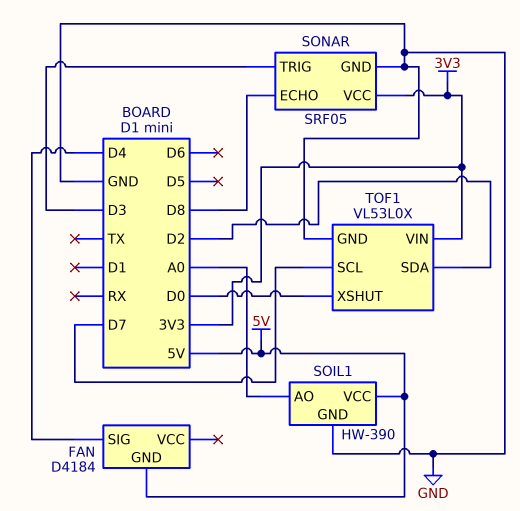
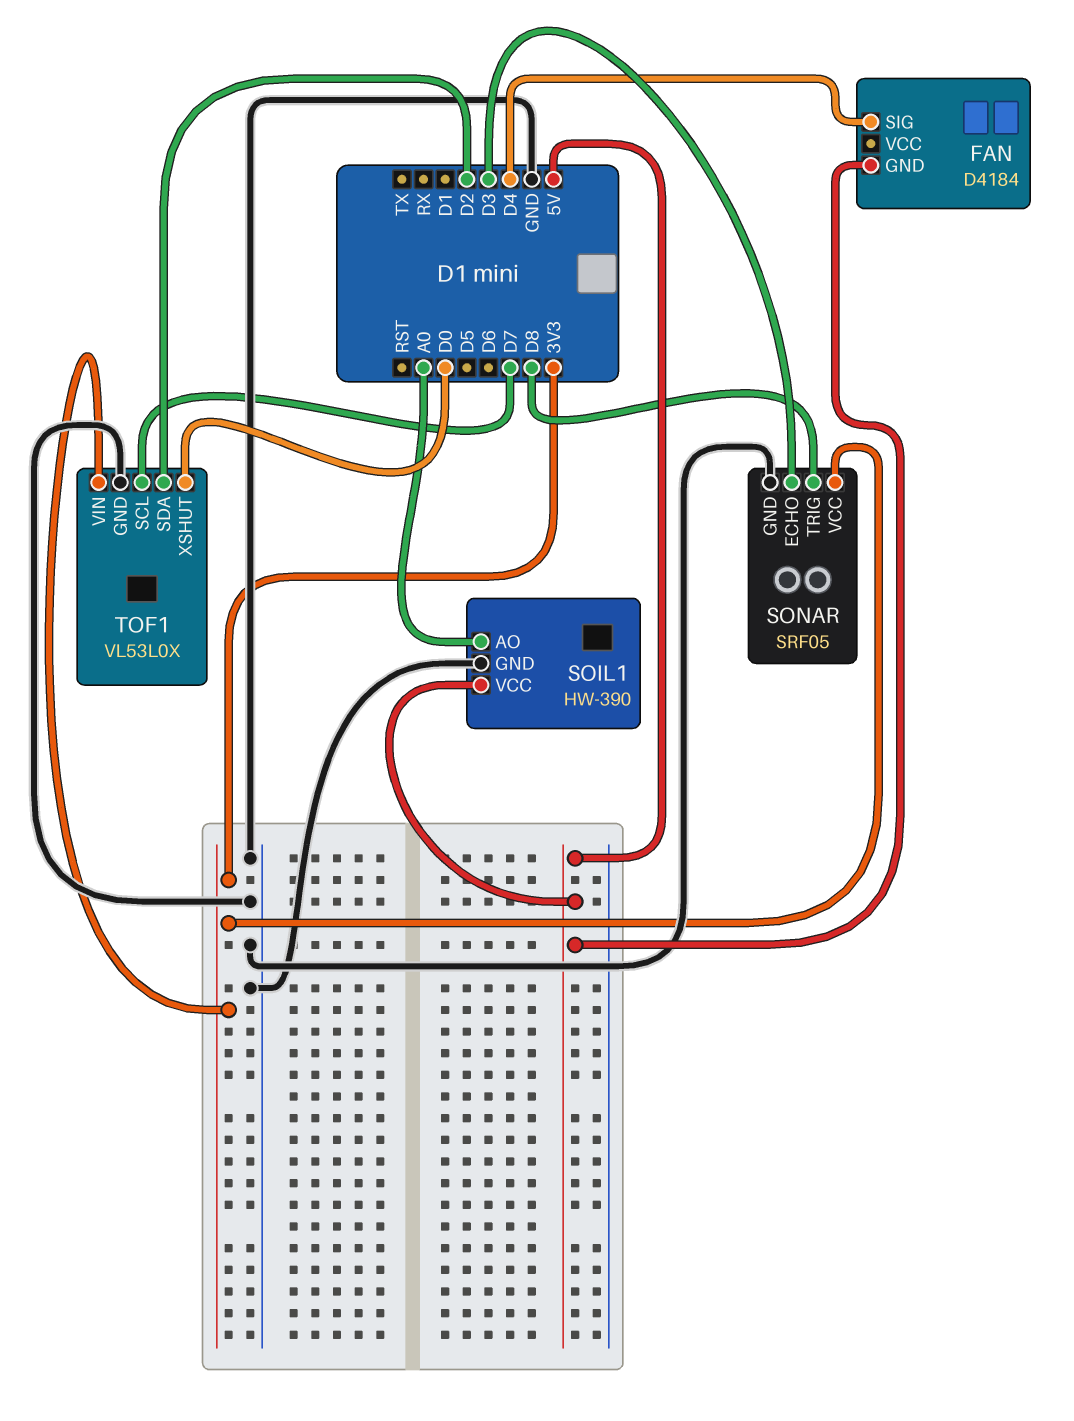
SONAR pin ECHO: D8 -> D3
SONAR pin TRIG: D3 -> D8

